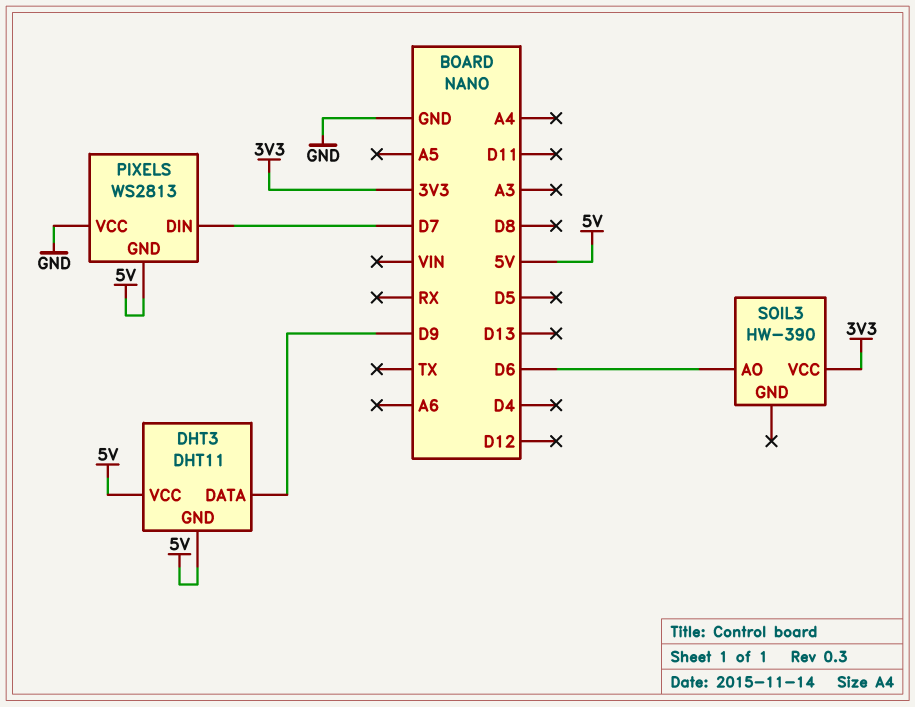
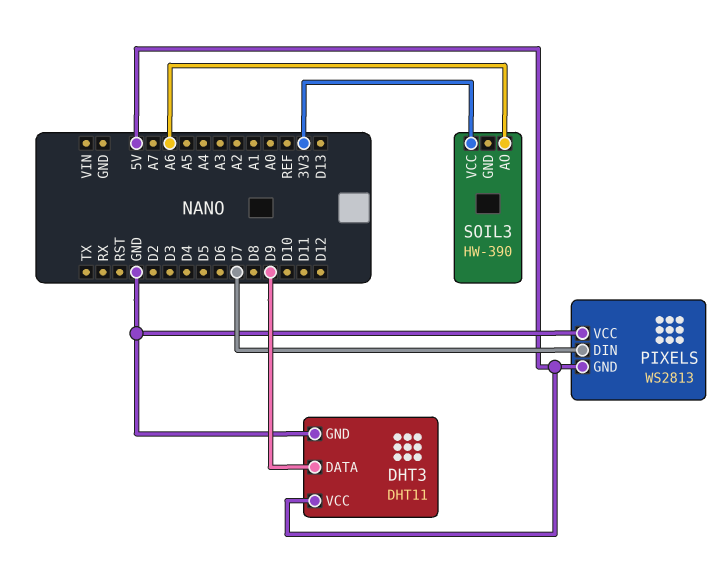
DHT3 pin GND: 5V -> GND
SOIL3 pin AO: D6 -> A6

